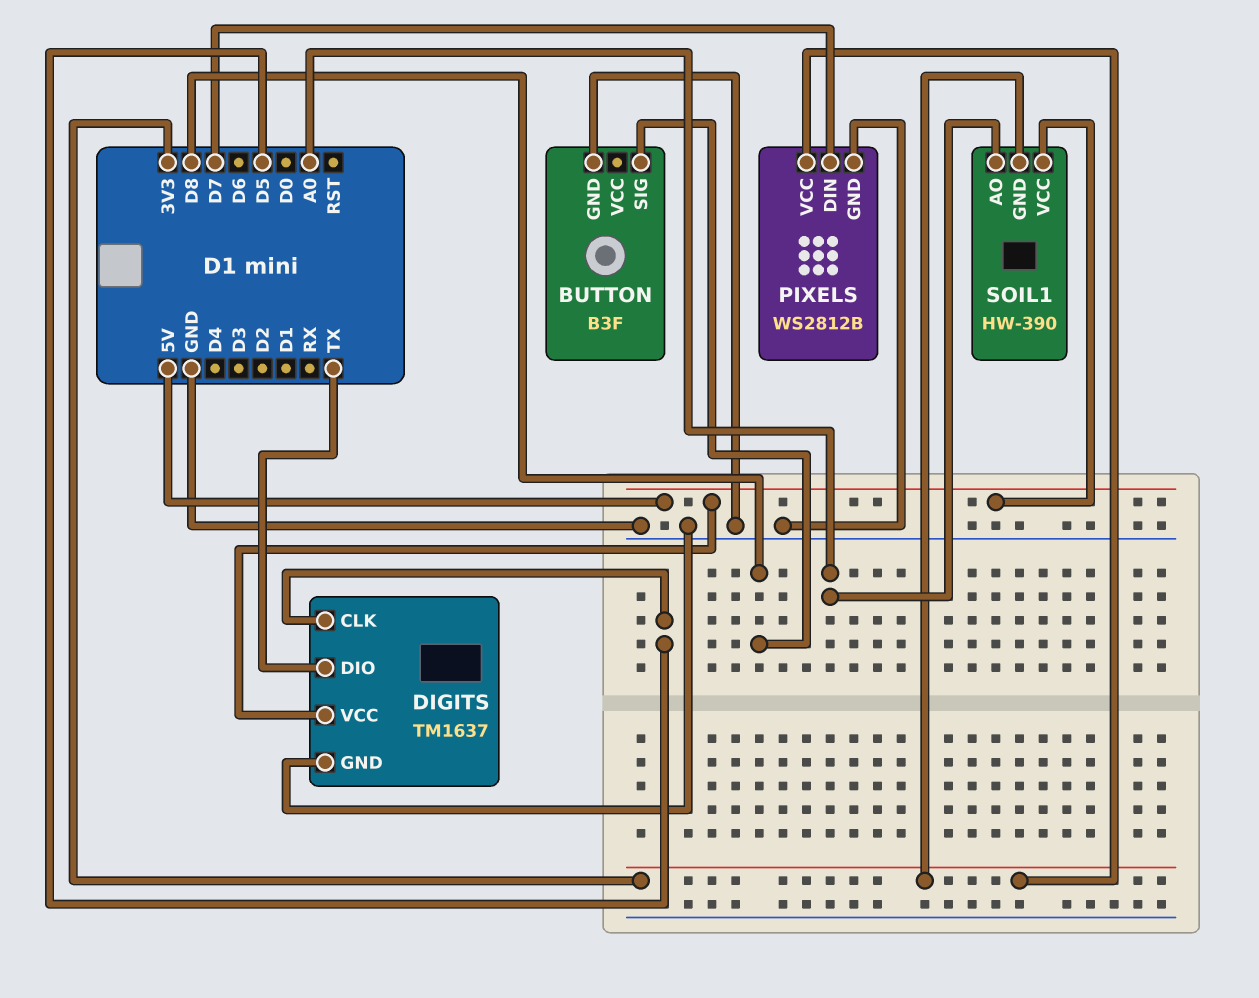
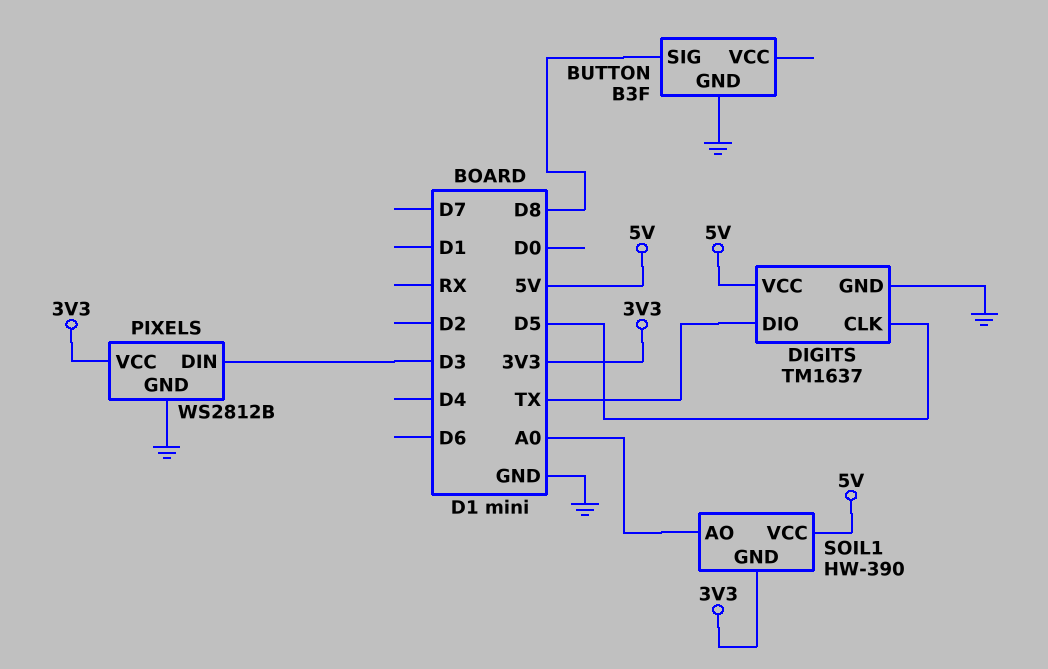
PIXELS pin DIN: D7 -> D3

